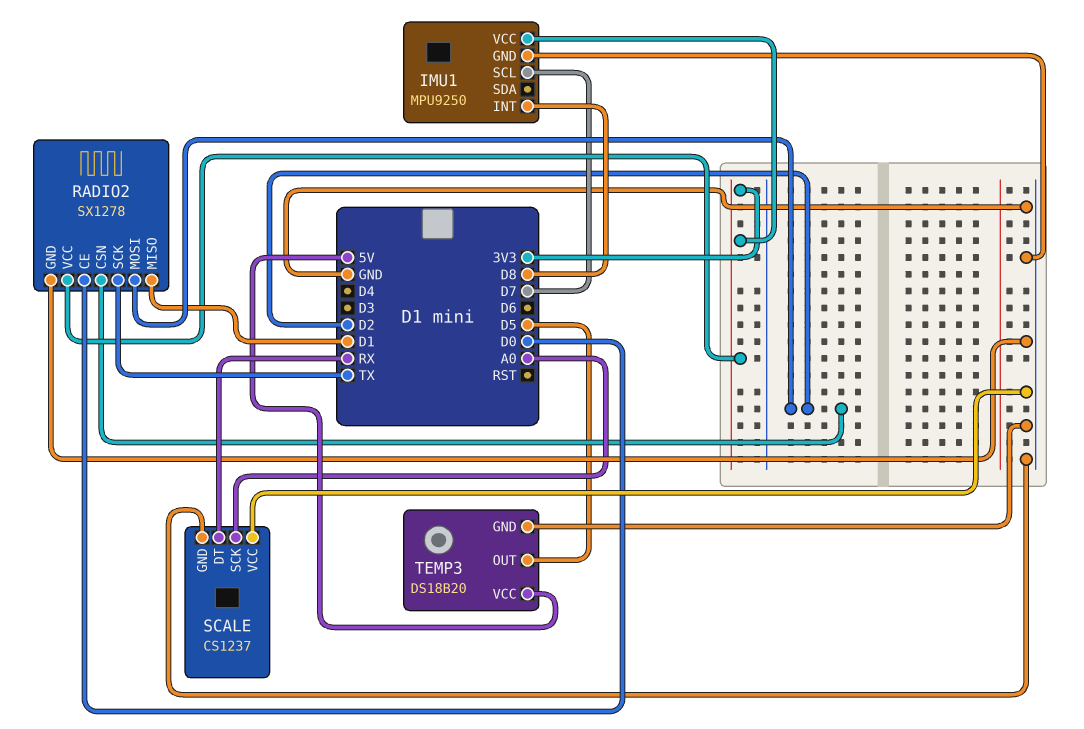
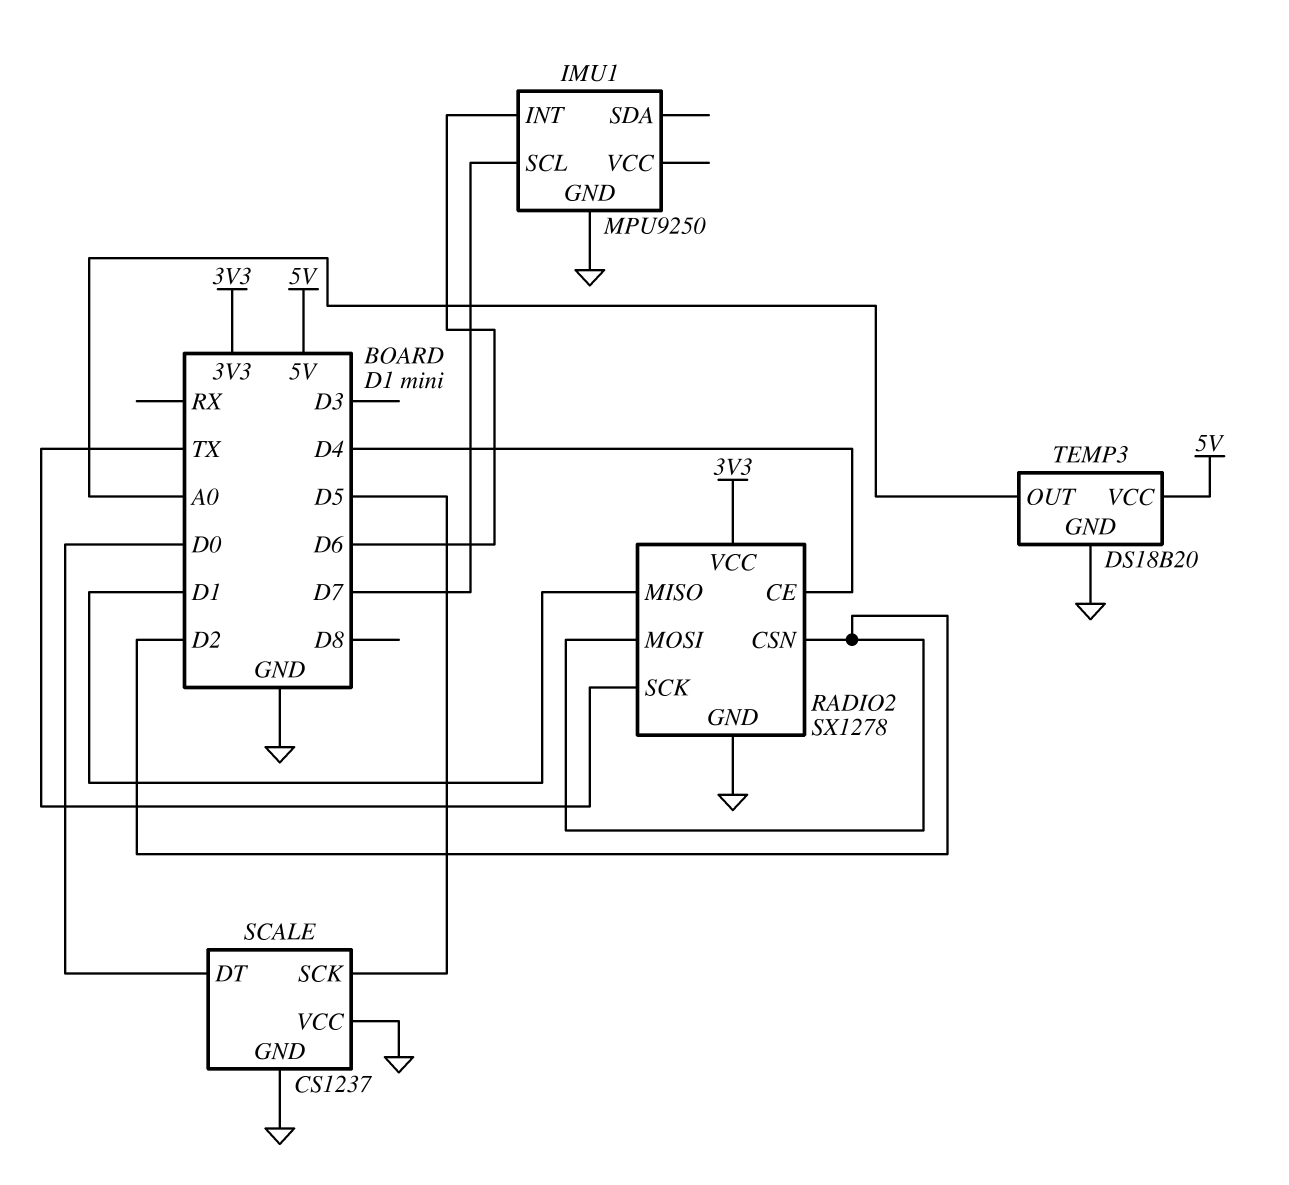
IMU1 pin INT: D8 -> D6
IMU1 pin VCC: 3V3 -> none
RADIO2 pin CE: D0 -> D4
SCALE pin DT: RX -> D0
SCALE pin SCK: A0 -> D5
TEMP3 pin OUT: D5 -> A0

